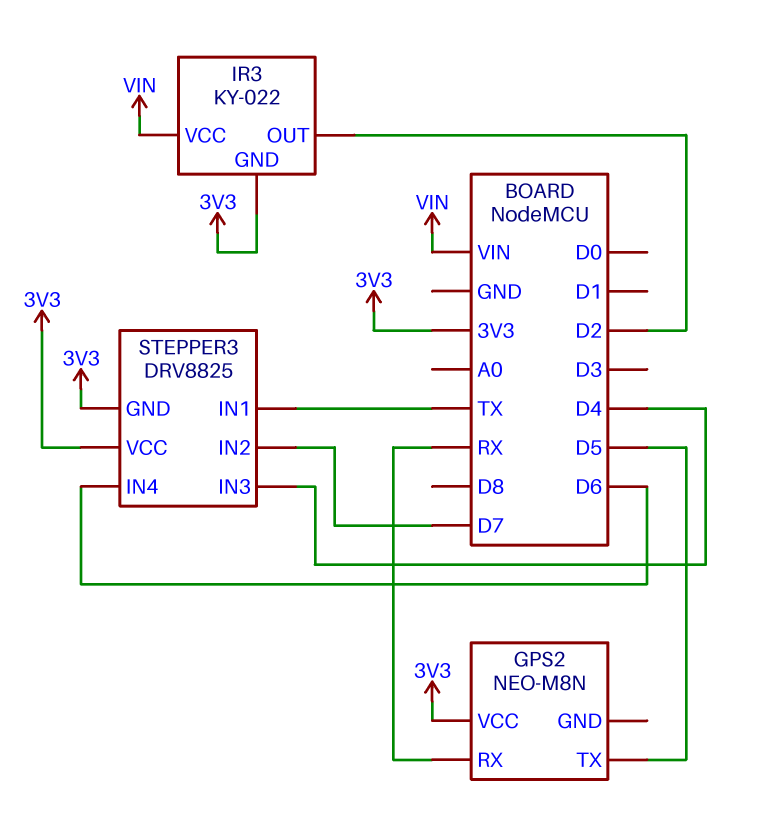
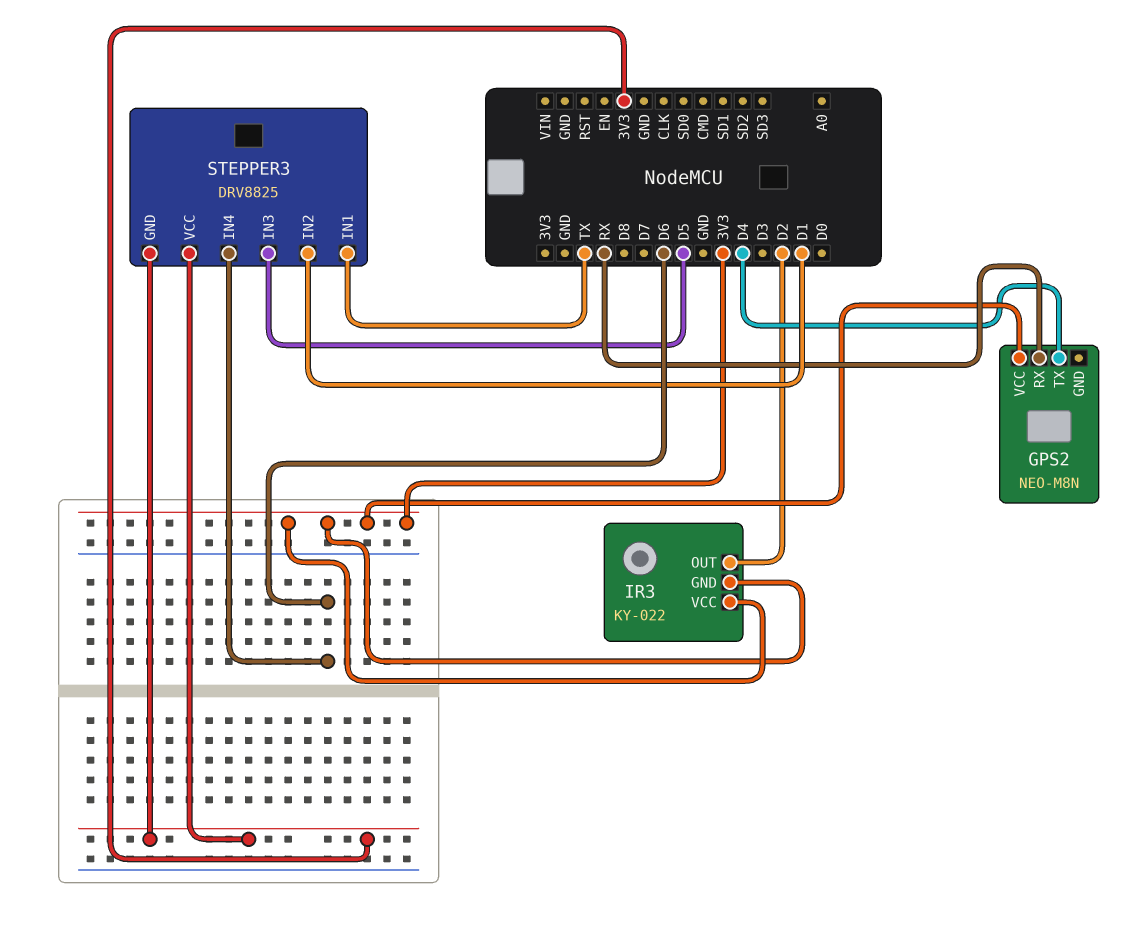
GPS2 pin TX: D5 -> D4
IR3 pin VCC: VIN -> 3V3
STEPPER3 pin IN2: D7 -> D1
STEPPER3 pin IN3: D4 -> D5

